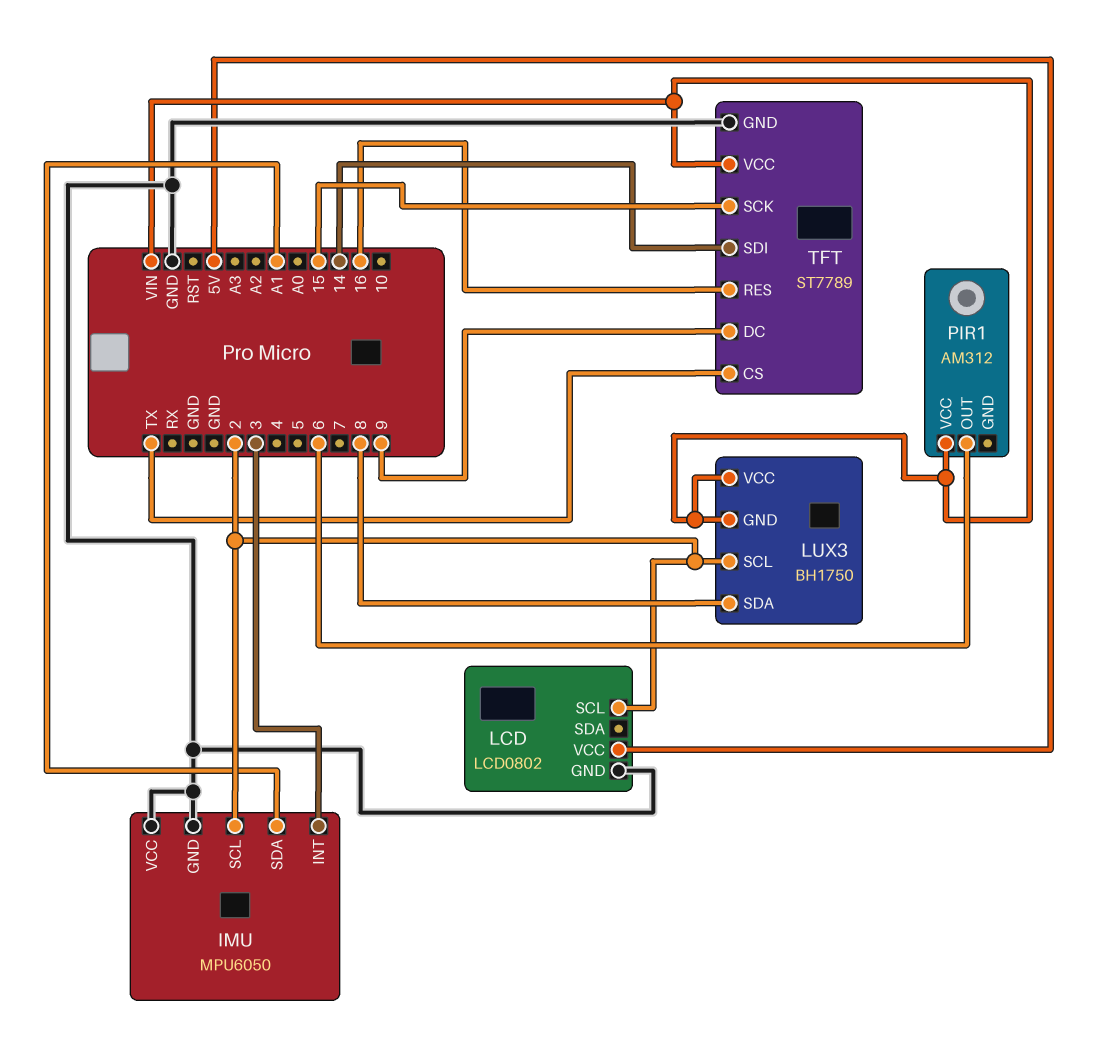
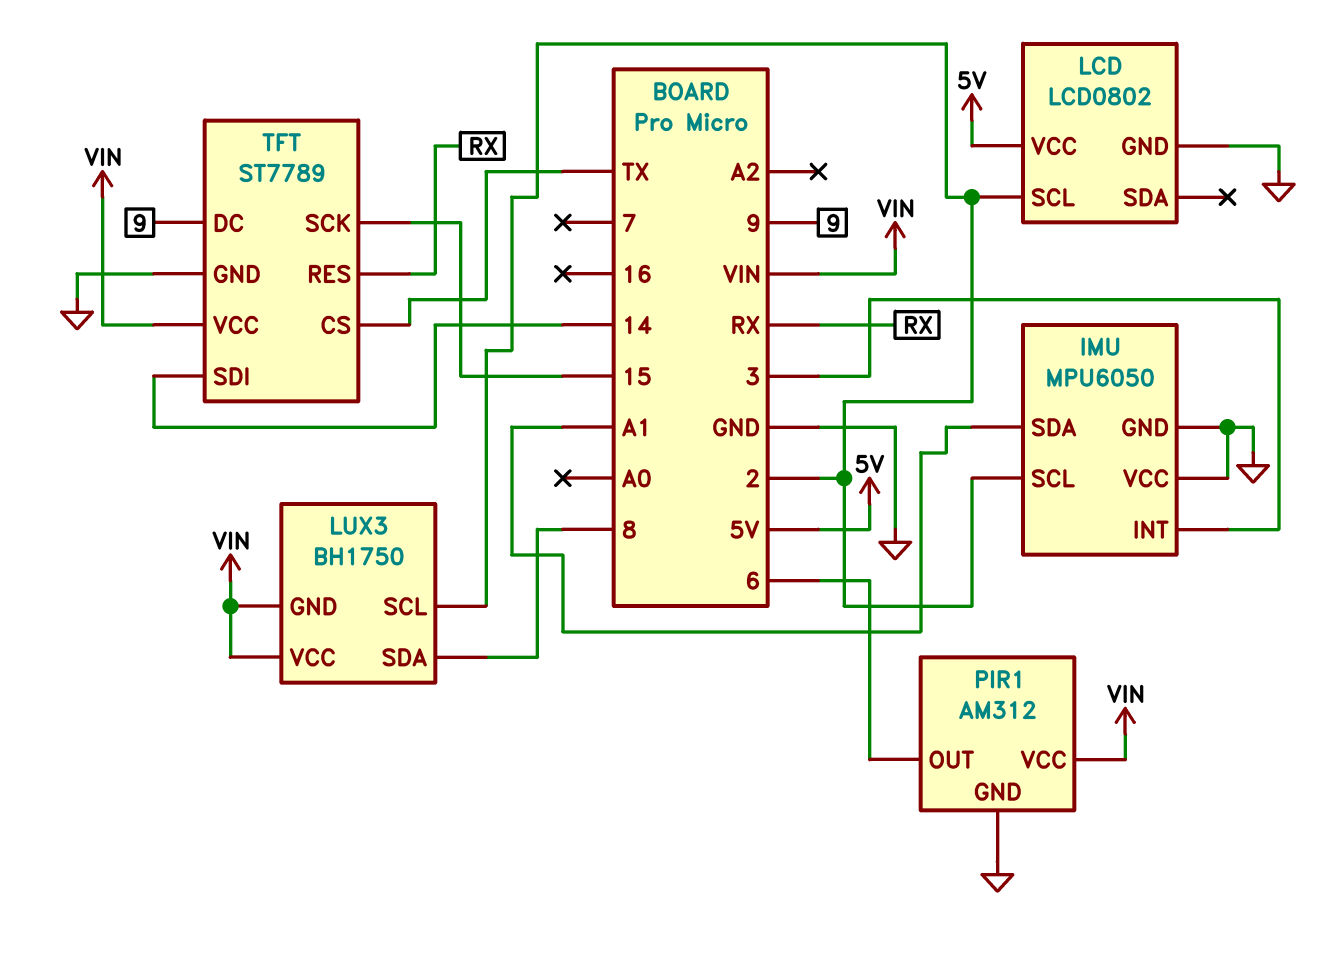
PIR1 pin GND: none -> GND
TFT pin RES: 16 -> RX

